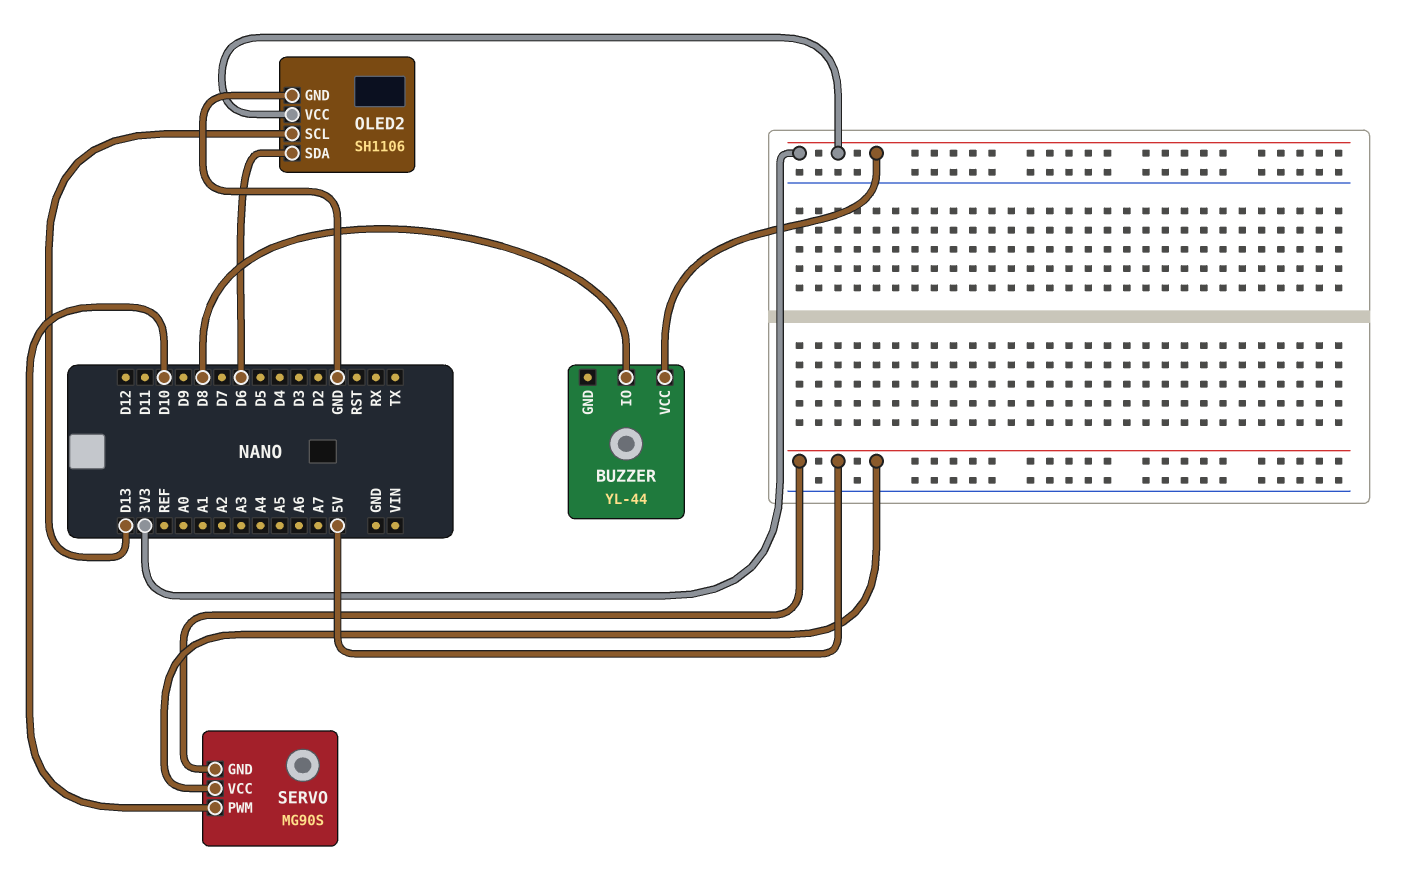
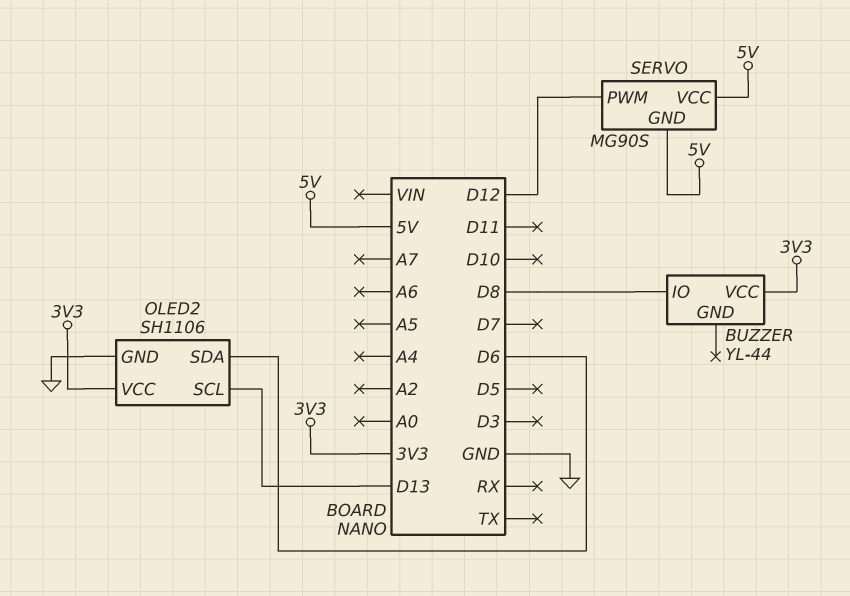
SERVO pin PWM: D10 -> D12

